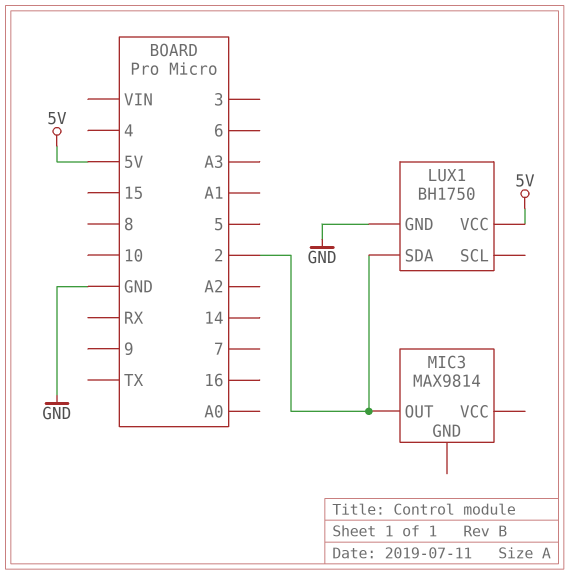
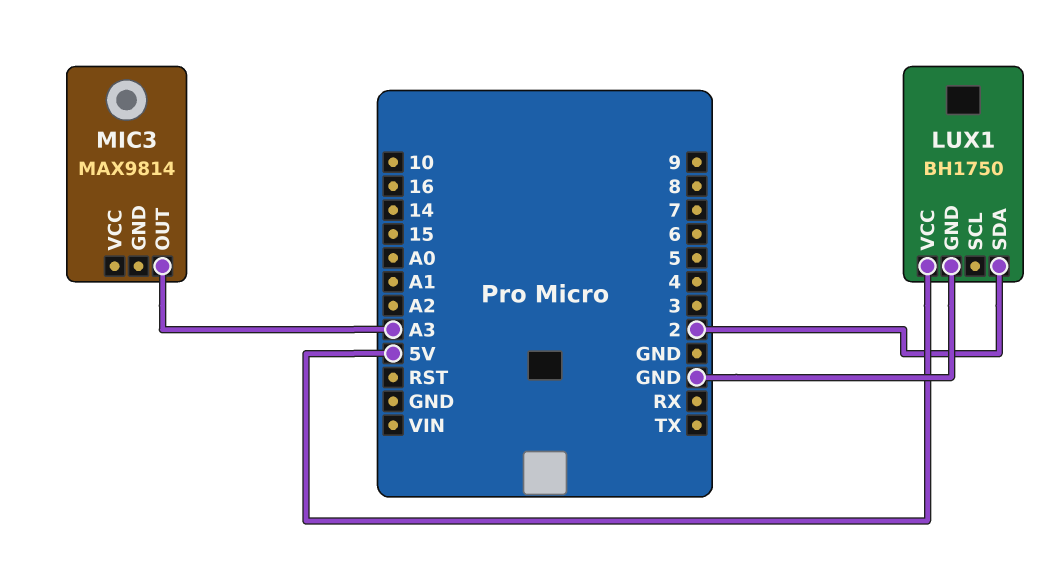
MIC3 pin OUT: 2 -> A3

